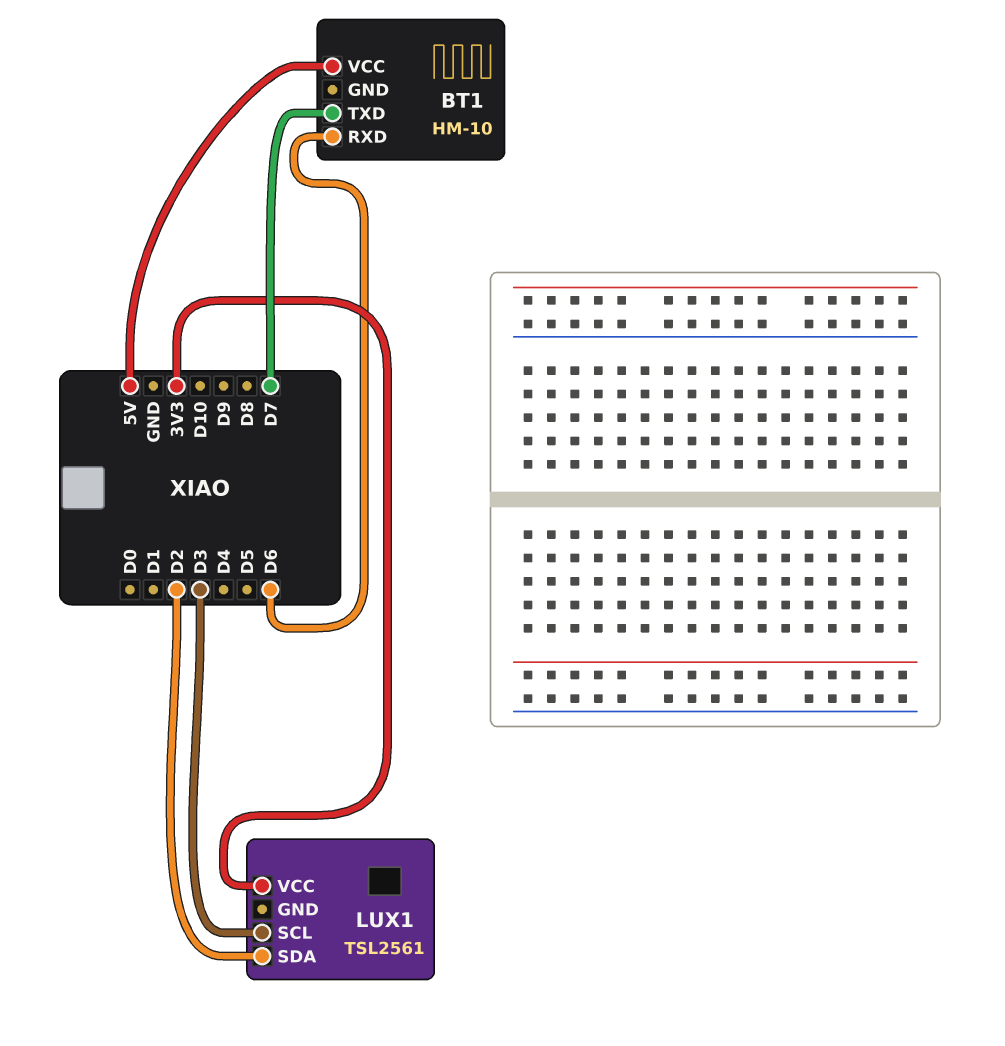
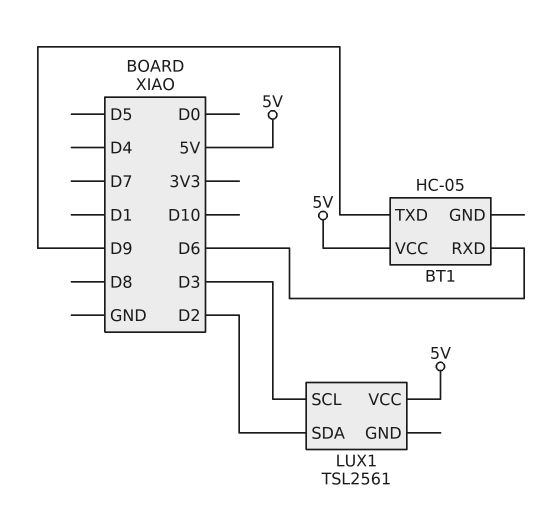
BT1: HM-10 -> HC-05
BT1 pin TXD: D7 -> D9
LUX1 pin VCC: 3V3 -> 5V

